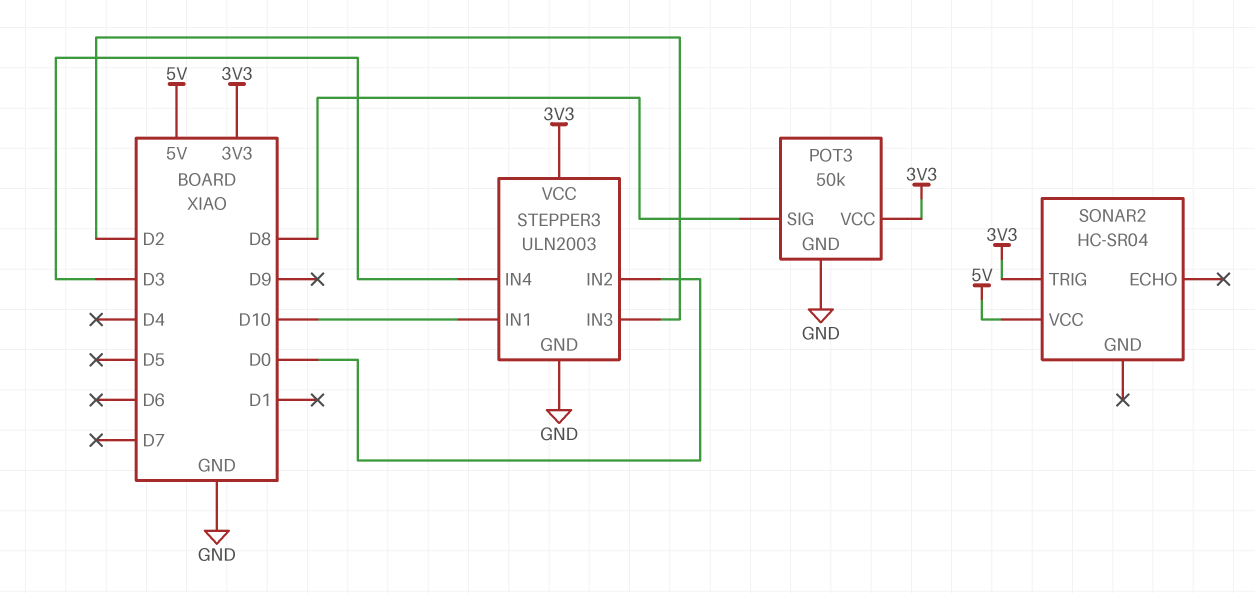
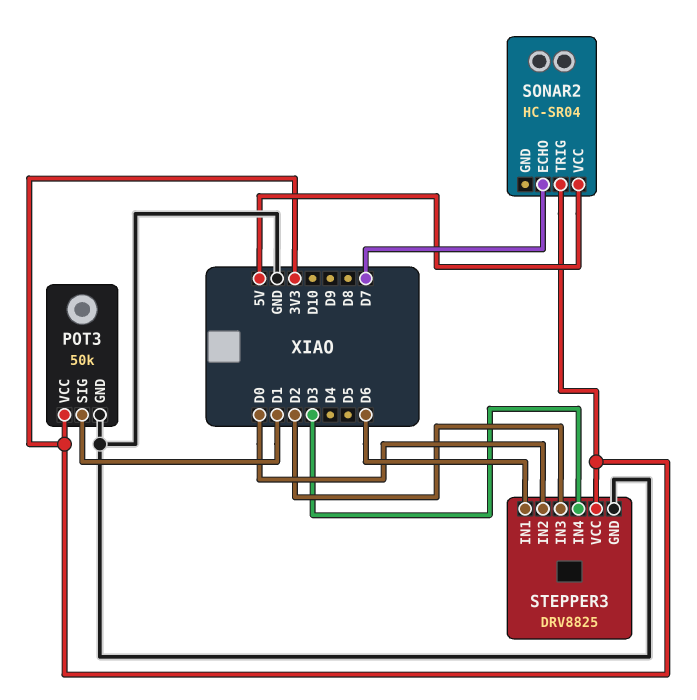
POT3 pin SIG: D8 -> D1
SONAR2 pin ECHO: none -> D7
STEPPER3: ULN2003 -> DRV8825
STEPPER3 pin IN1: D10 -> D6

